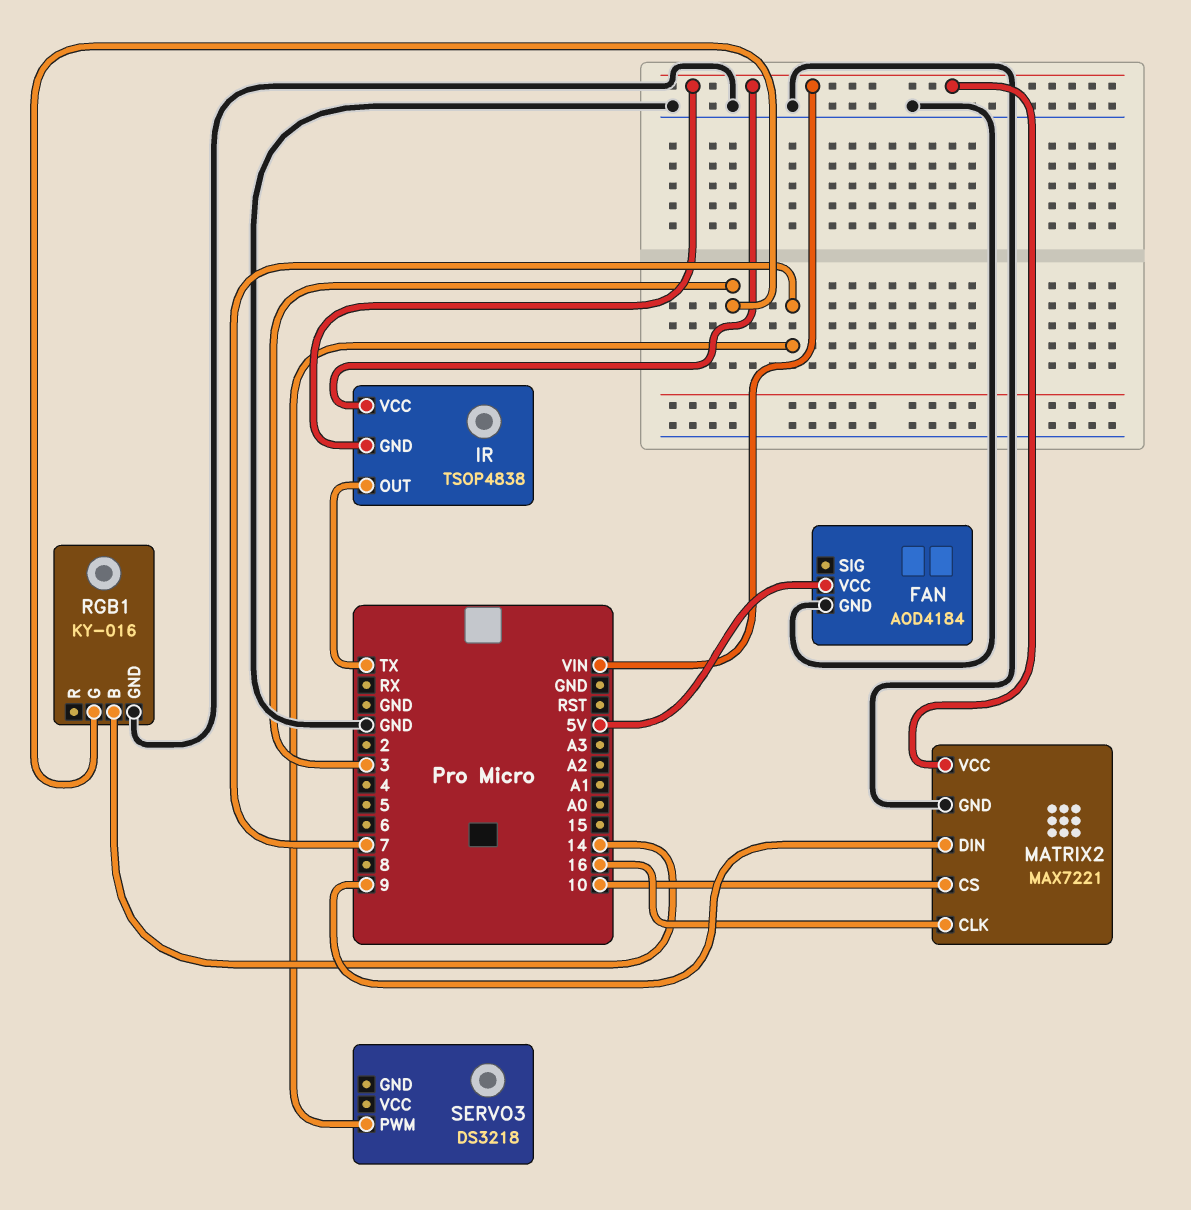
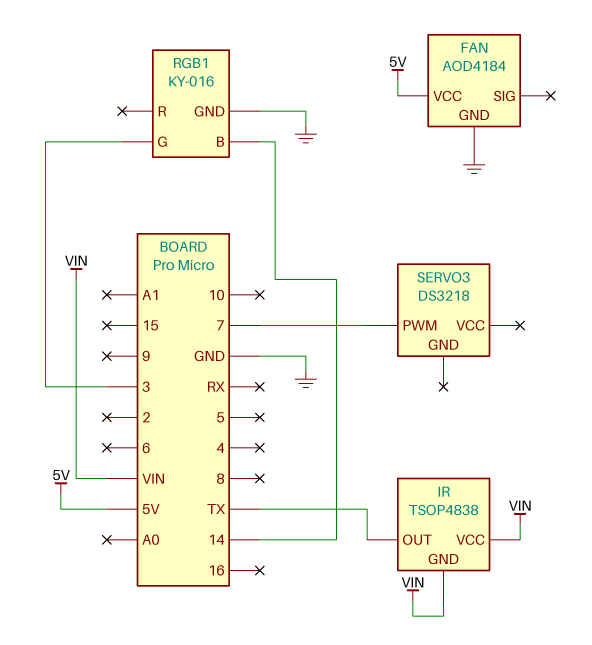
MATRIX2: MAX7221 -> none
MATRIX2 pin CLK: 16 -> none
MATRIX2 pin CS: 10 -> none
MATRIX2 pin DIN: 9 -> none
MATRIX2 pin GND: GND -> none
MATRIX2 pin VCC: VIN -> none

